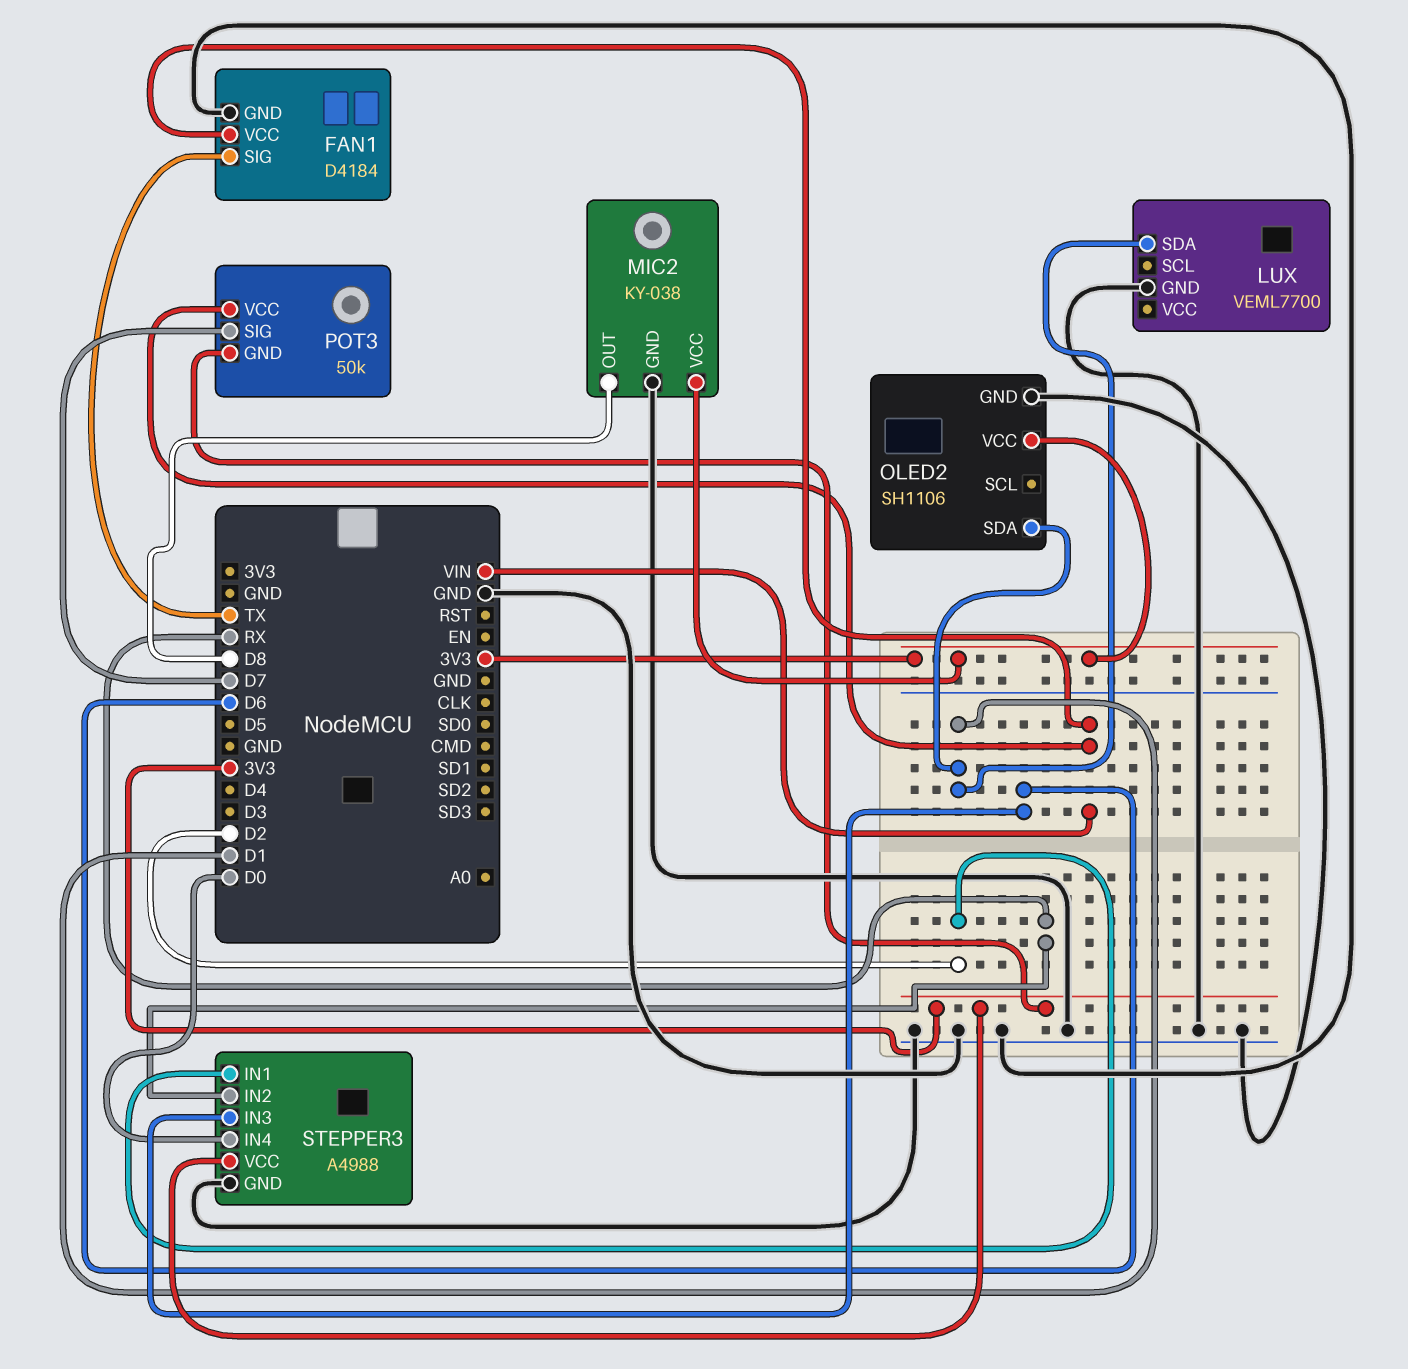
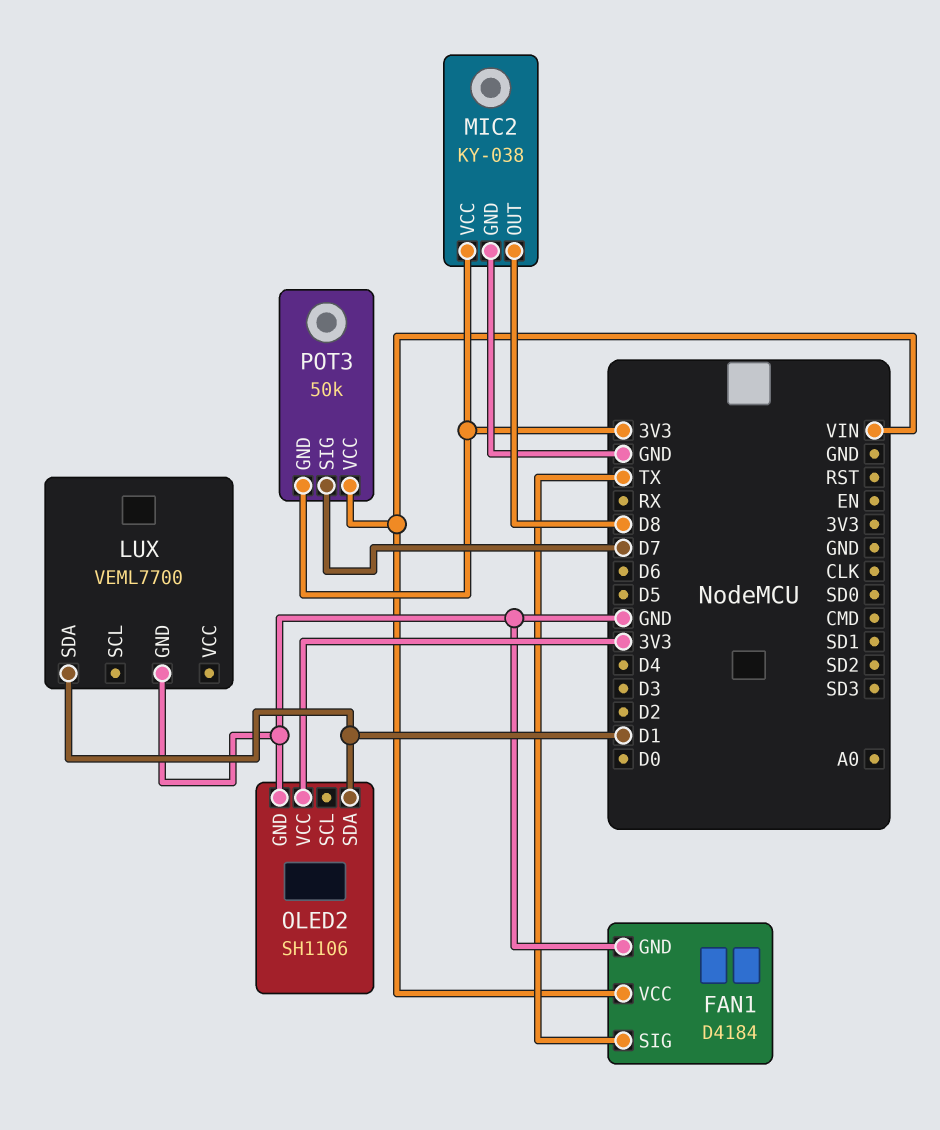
STEPPER3: A4988 -> none
STEPPER3 pin GND: GND -> none
STEPPER3 pin IN1: D2 -> none
STEPPER3 pin IN2: RX -> none
STEPPER3 pin IN3: D6 -> none
STEPPER3 pin IN4: D0 -> none
STEPPER3 pin VCC: 3V3 -> none

